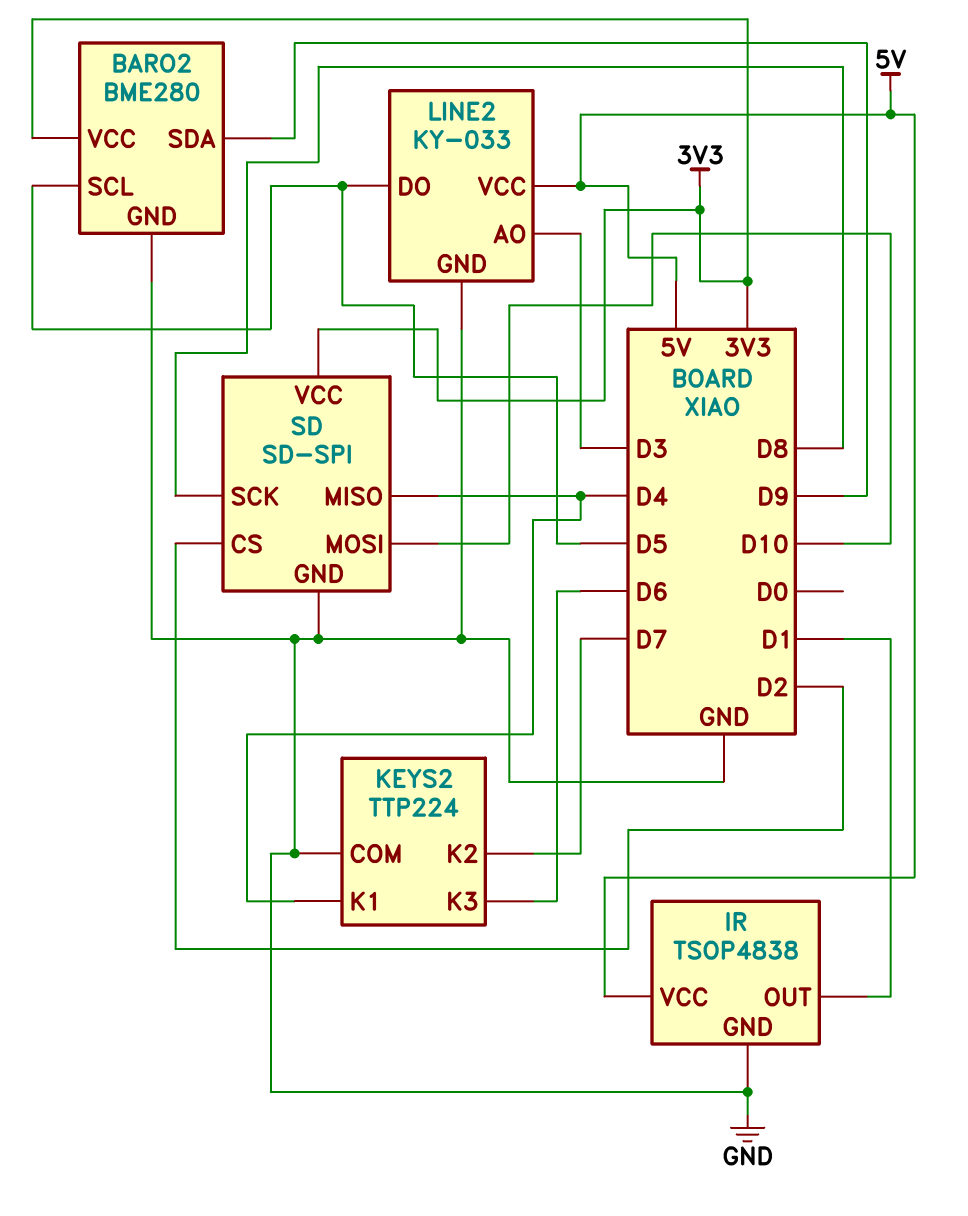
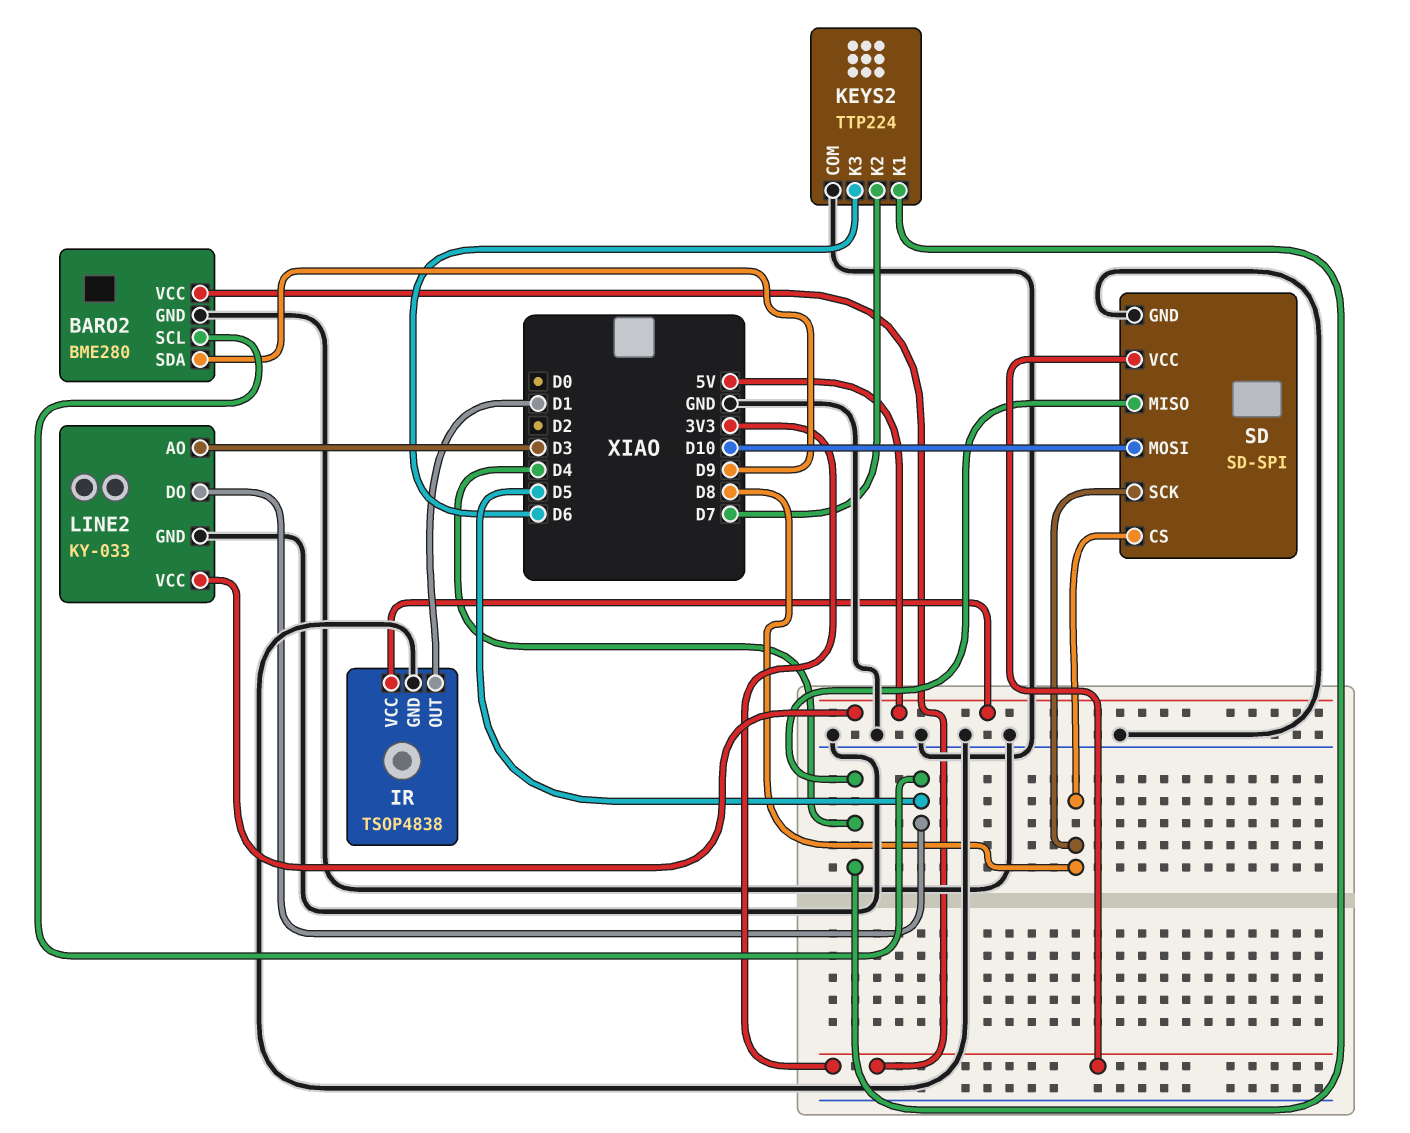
SD pin CS: D2 -> D8

